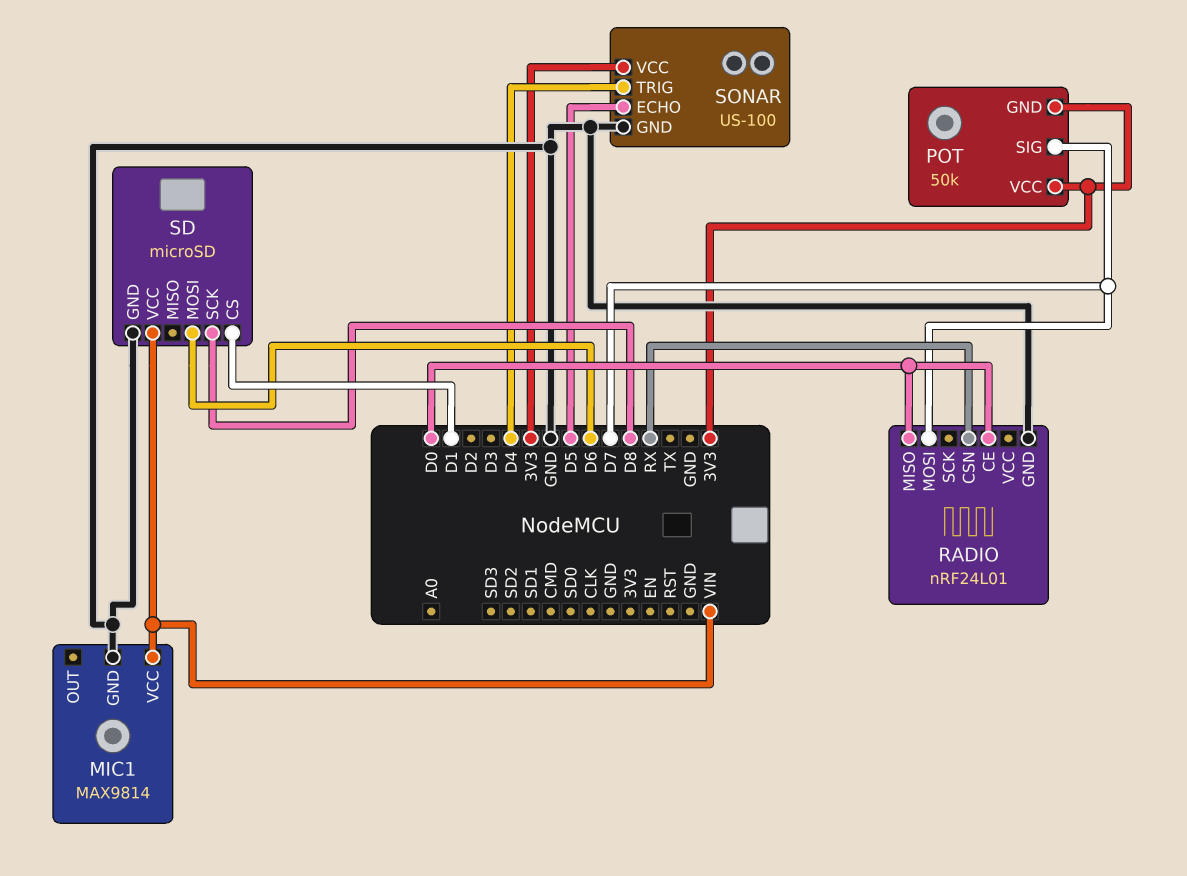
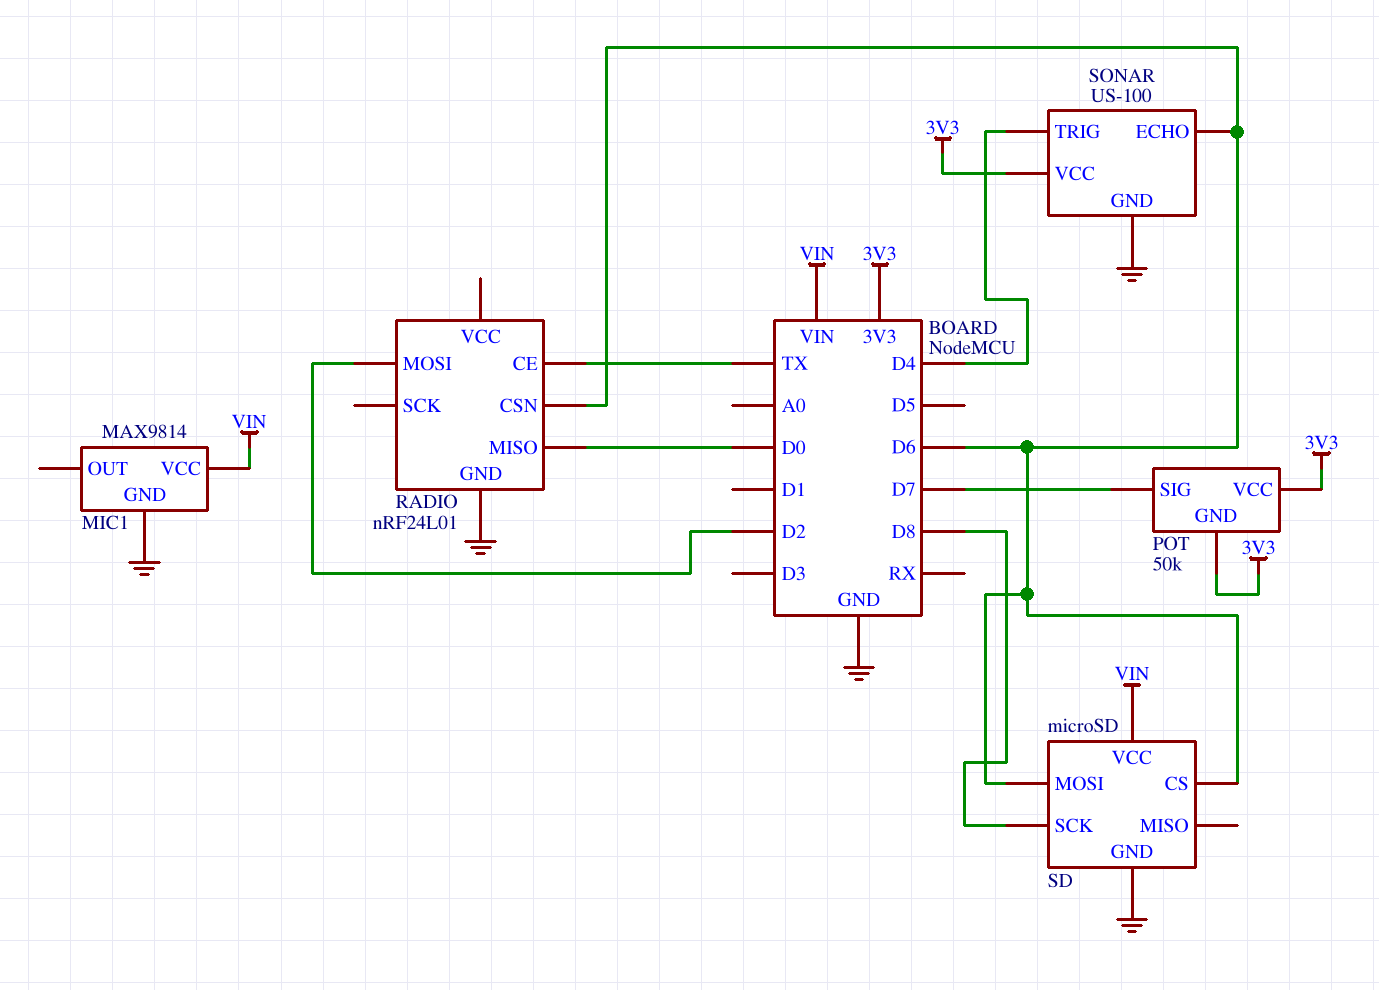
RADIO pin CE: D0 -> TX
RADIO pin CSN: RX -> D6
RADIO pin MOSI: D7 -> D2
SD pin CS: D1 -> D6
SONAR pin ECHO: D5 -> D6

